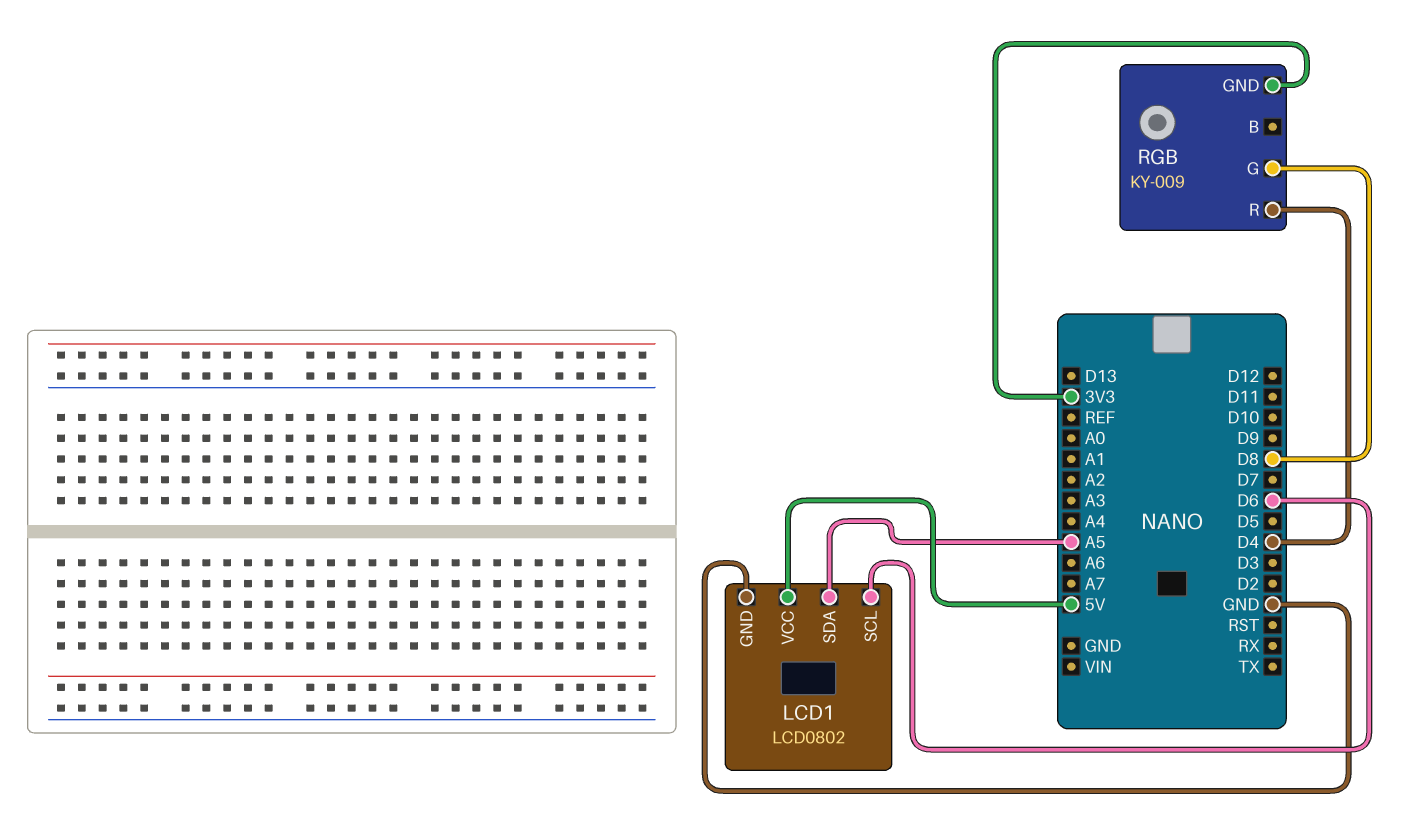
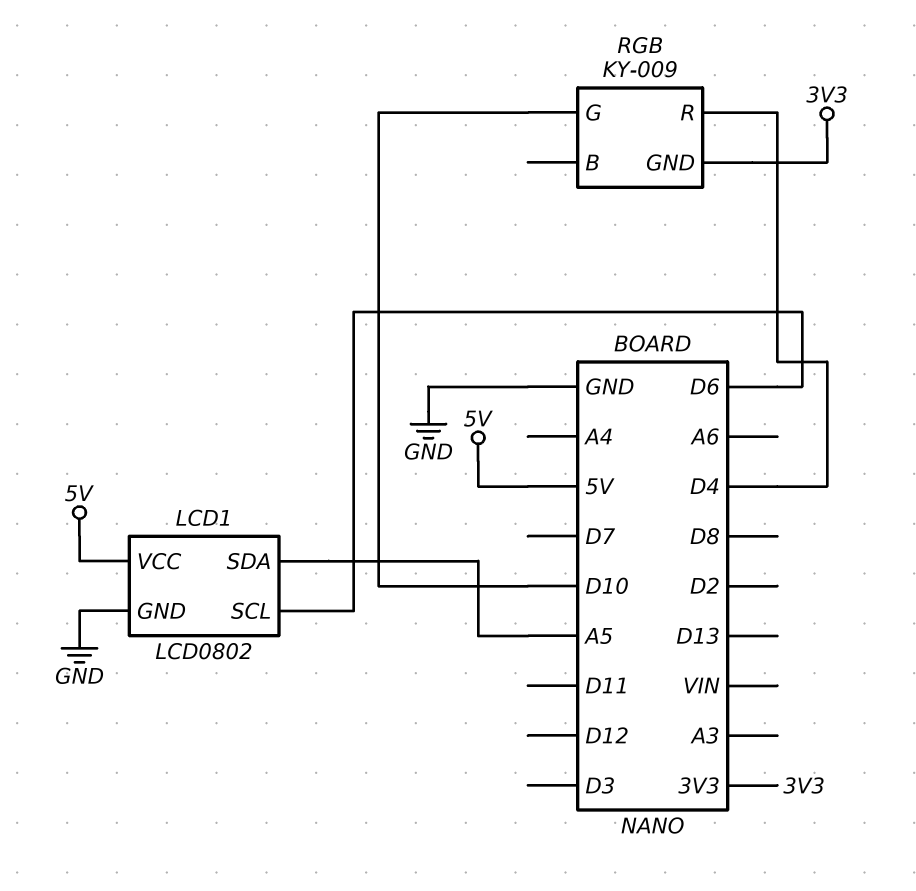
RGB pin G: D8 -> D10

